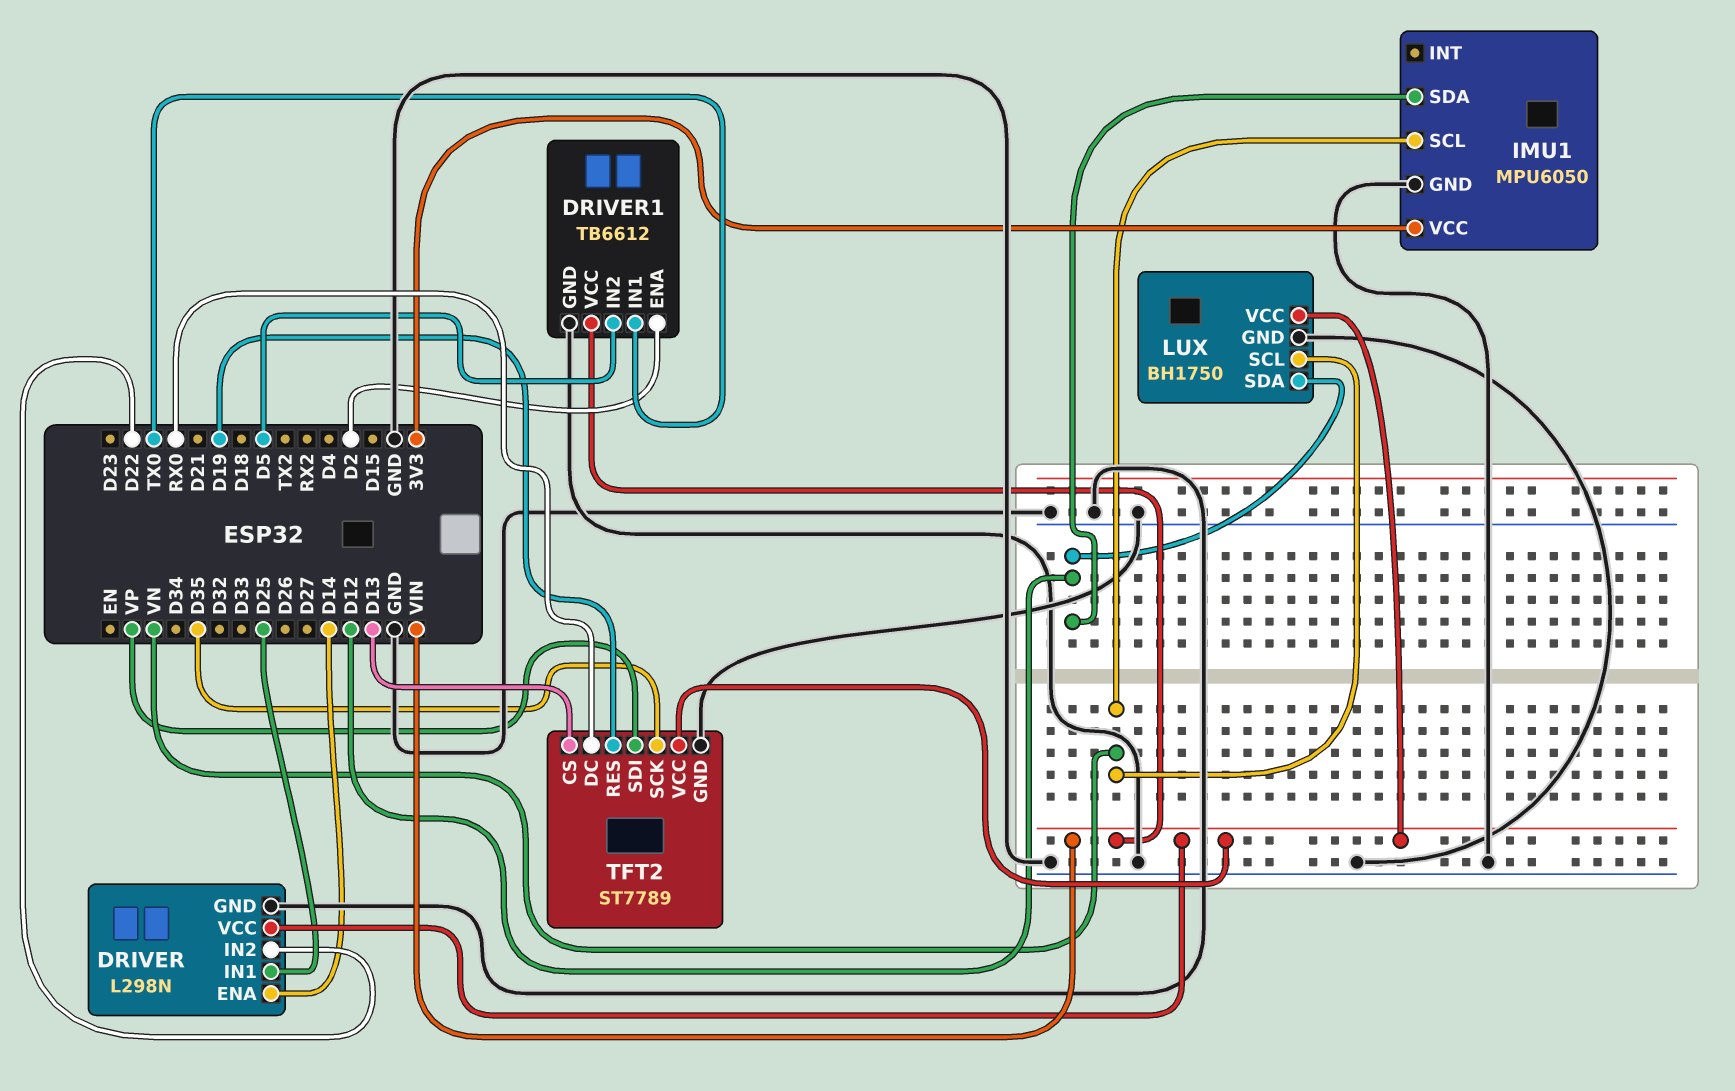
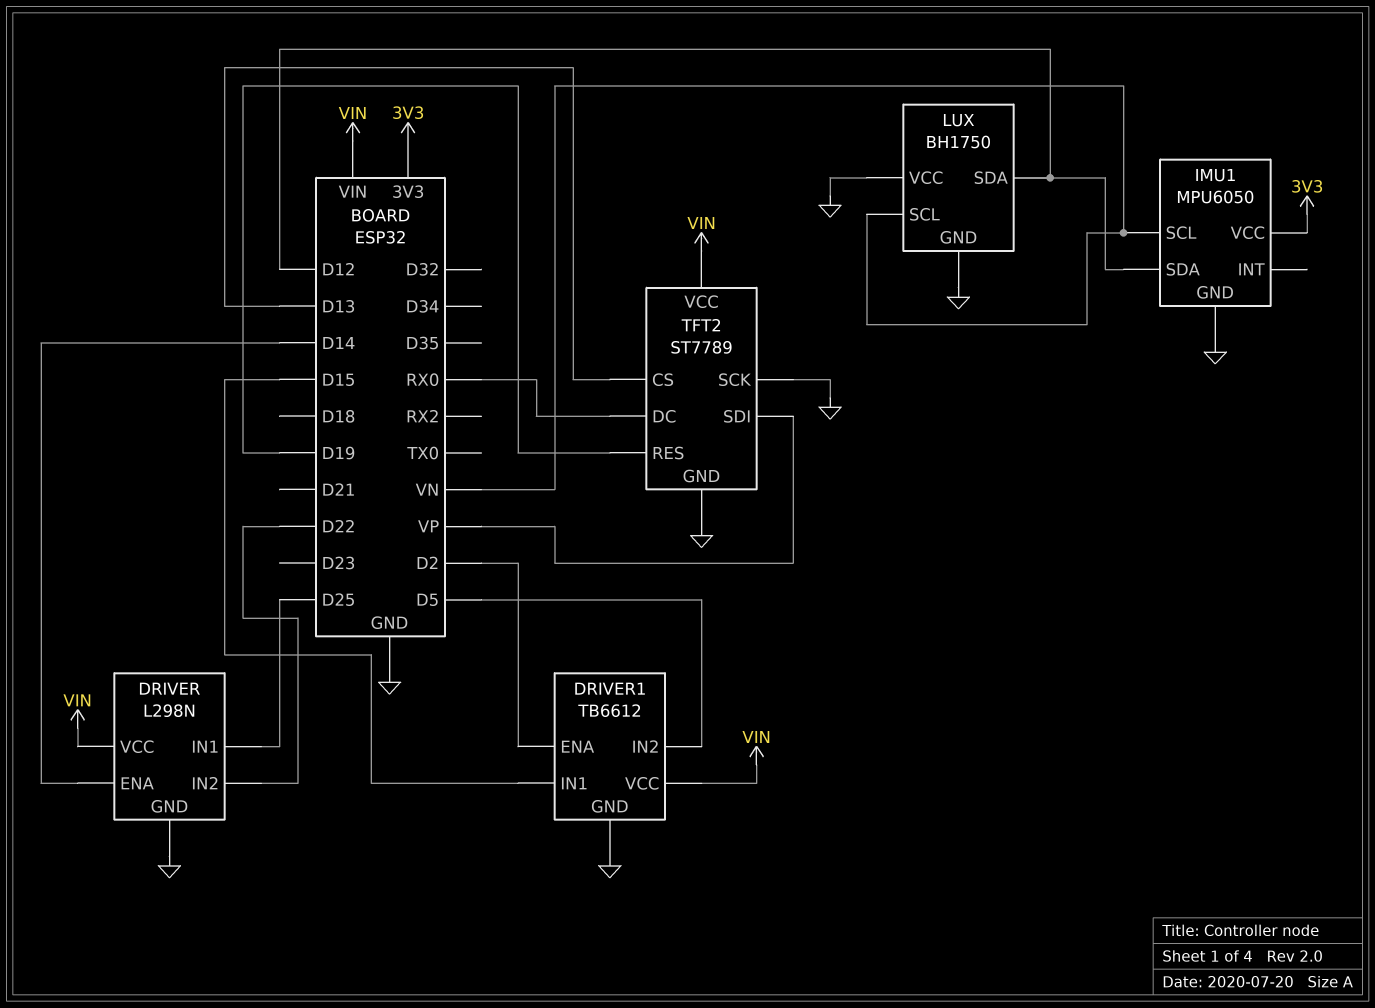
DRIVER1 pin IN1: TX0 -> D15
LUX pin VCC: VIN -> GND
TFT2 pin SCK: D35 -> GND

